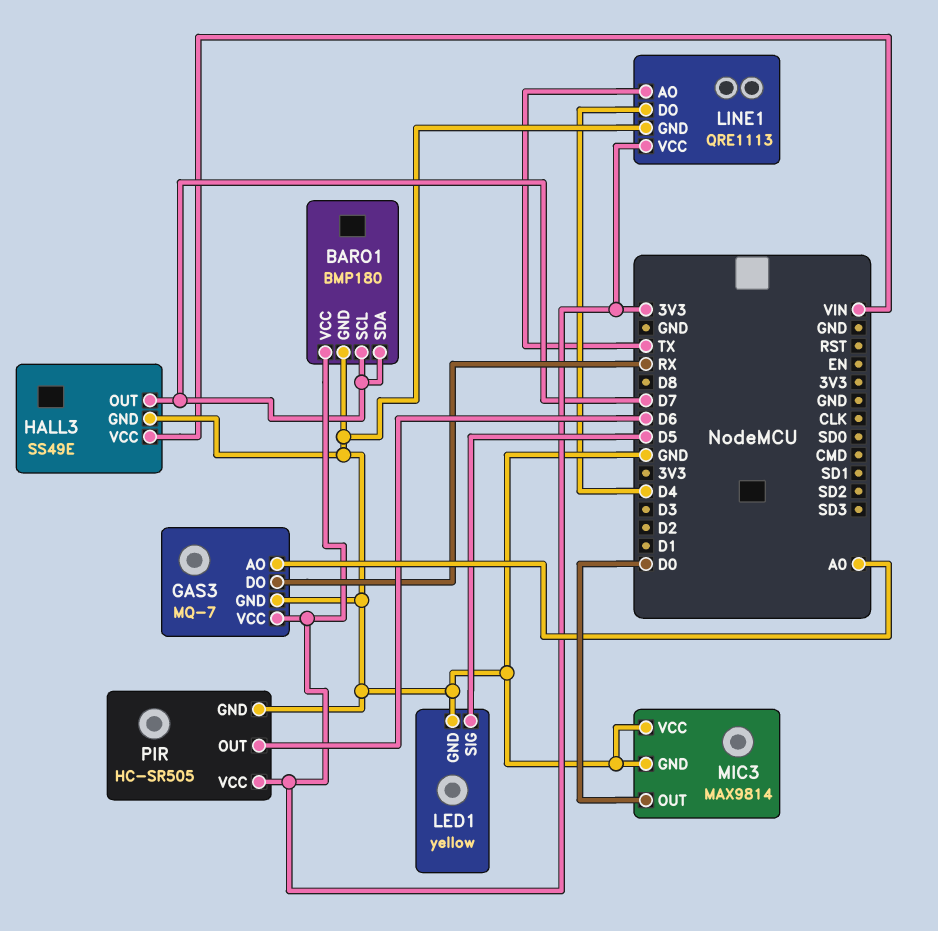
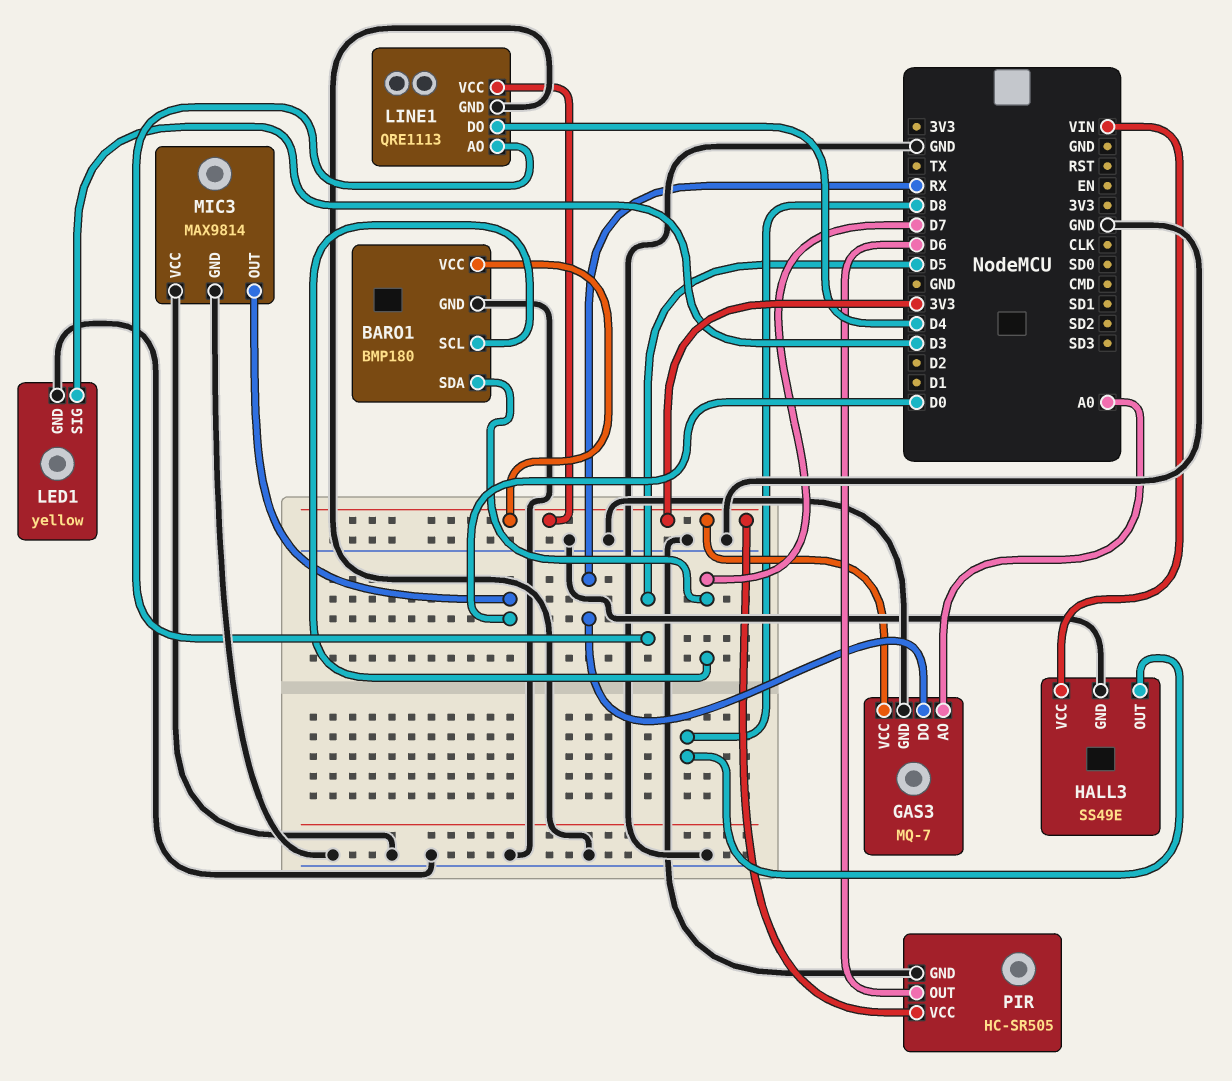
HALL3 pin OUT: D7 -> D8
LED1 pin SIG: D5 -> D3
LINE1 pin AO: TX -> D5

